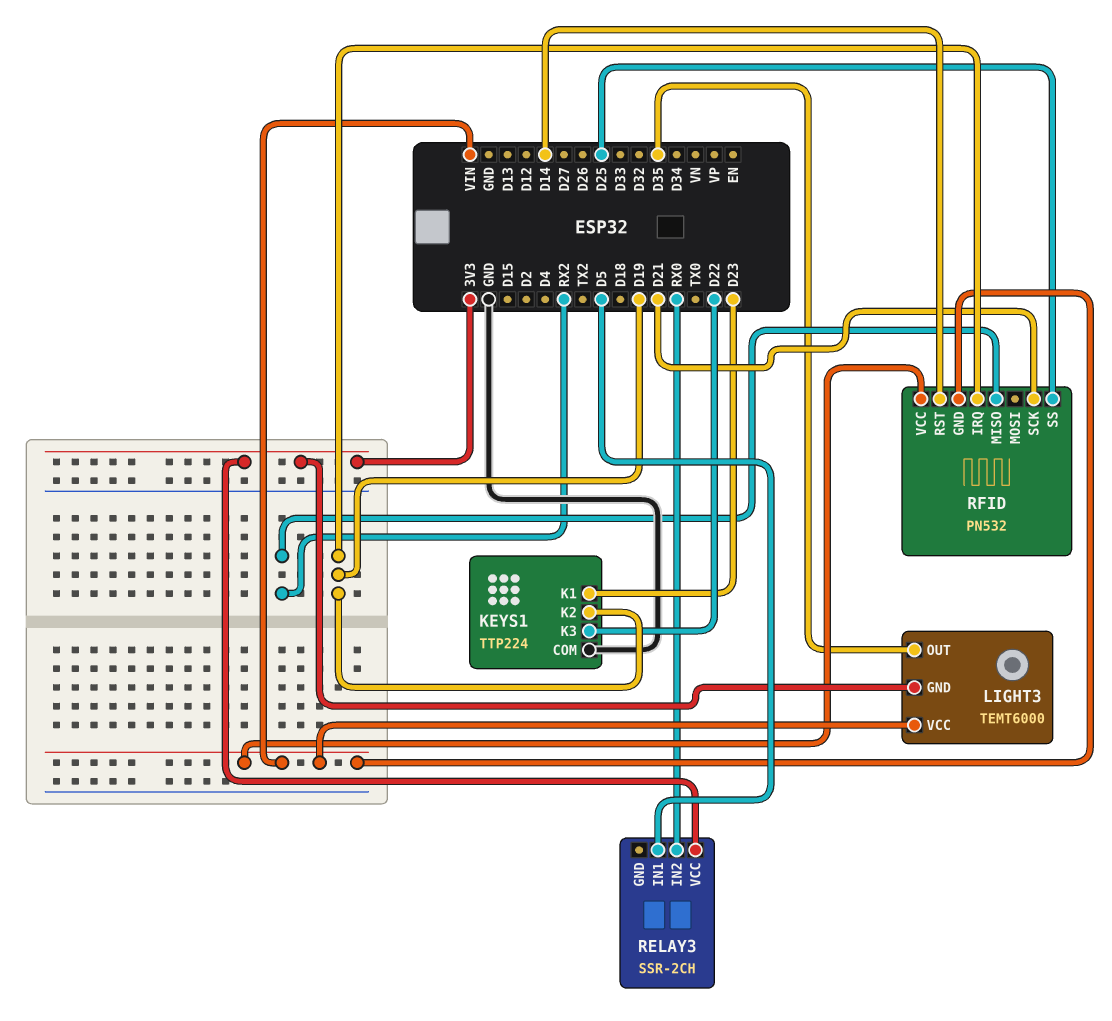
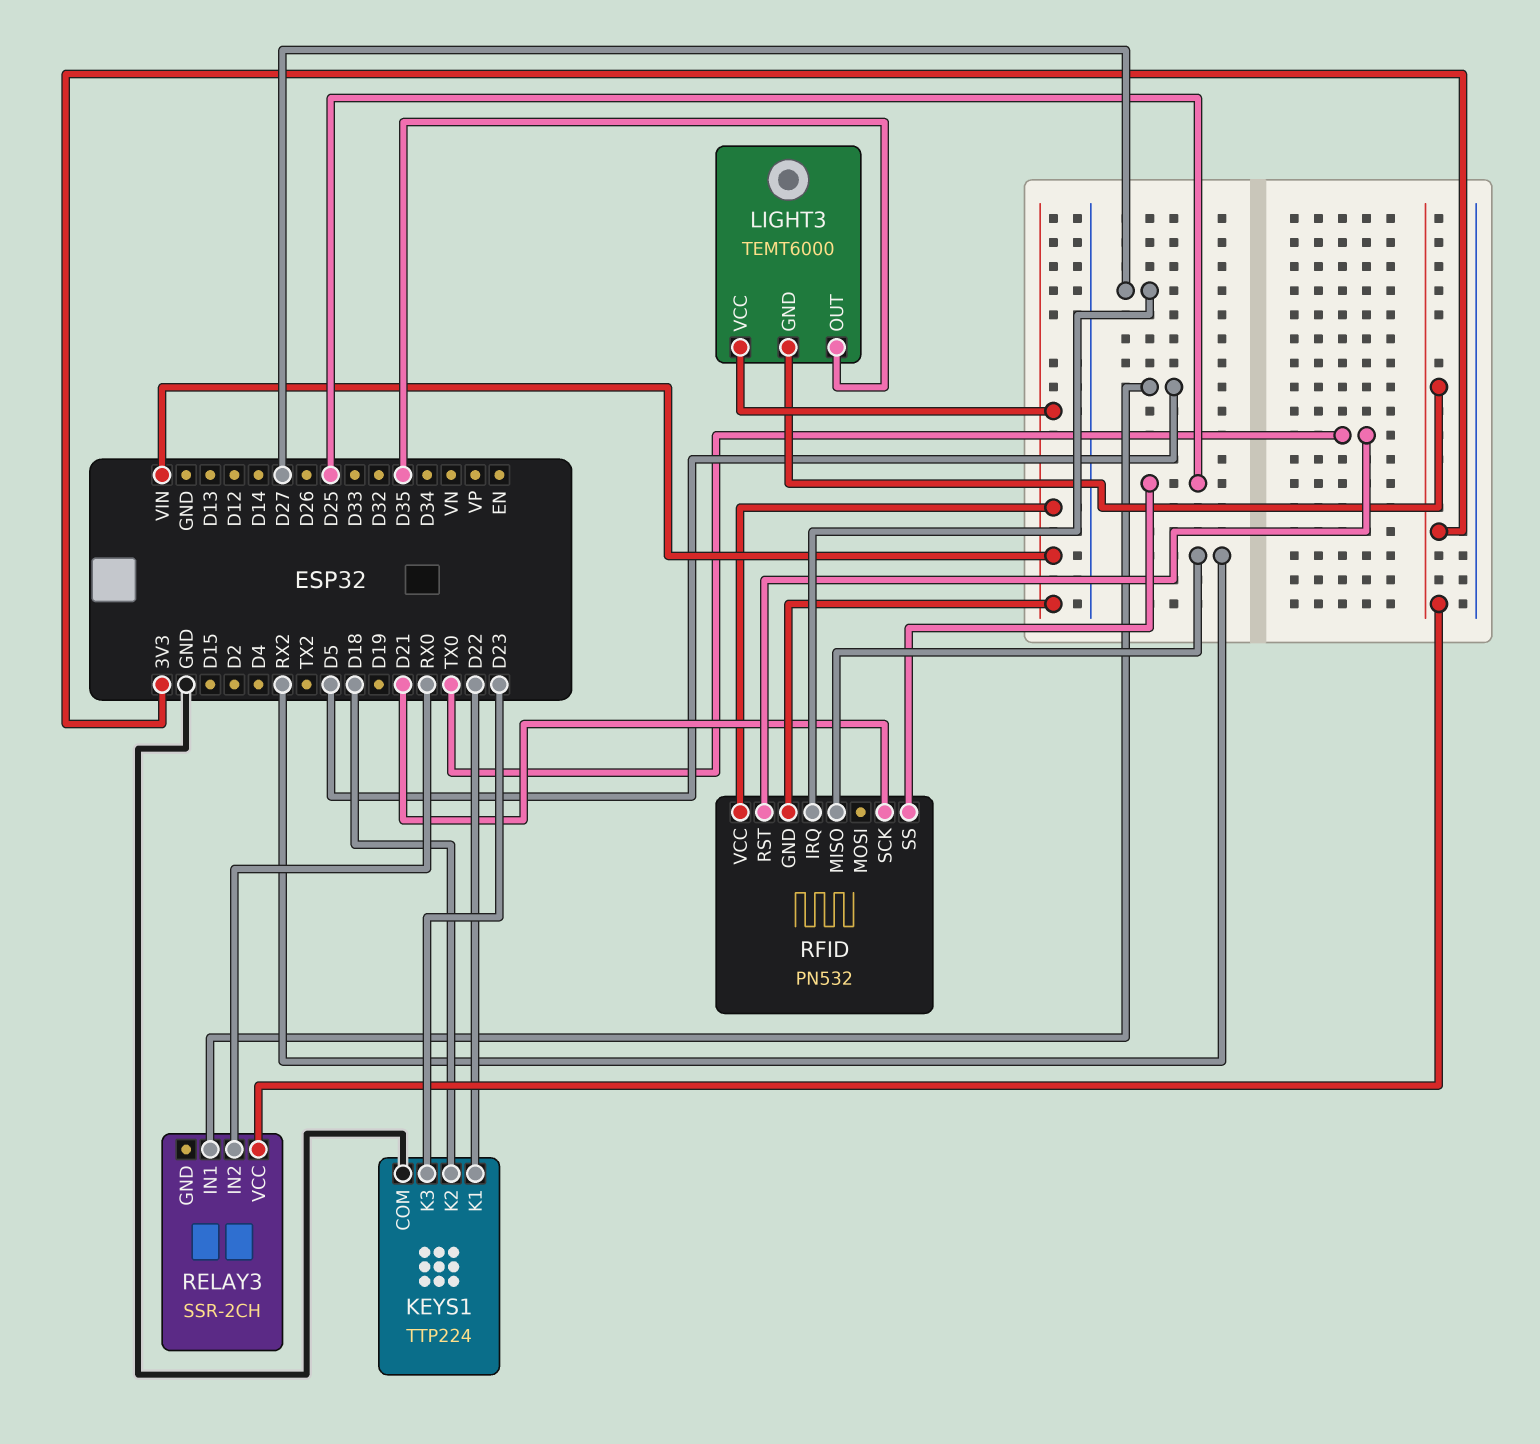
KEYS1 pin K1: D23 -> D22
KEYS1 pin K2: D19 -> D18
KEYS1 pin K3: D22 -> D23
RFID pin IRQ: D19 -> D27
RFID pin RST: D14 -> TX0

